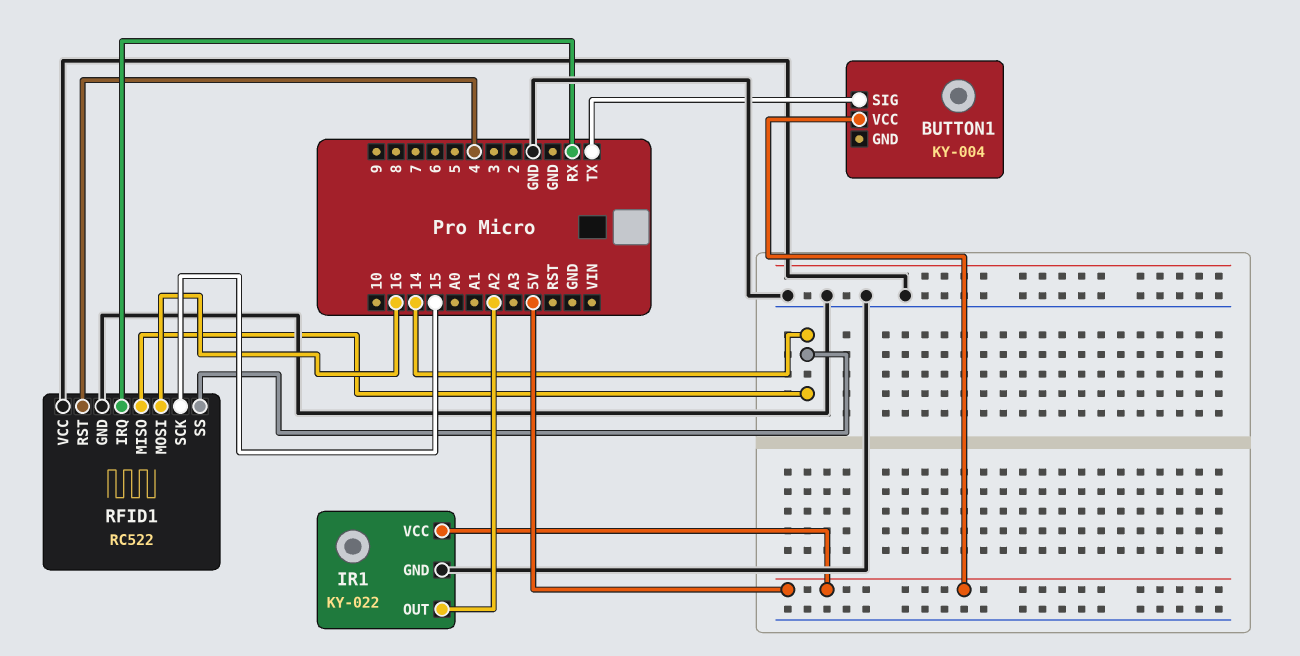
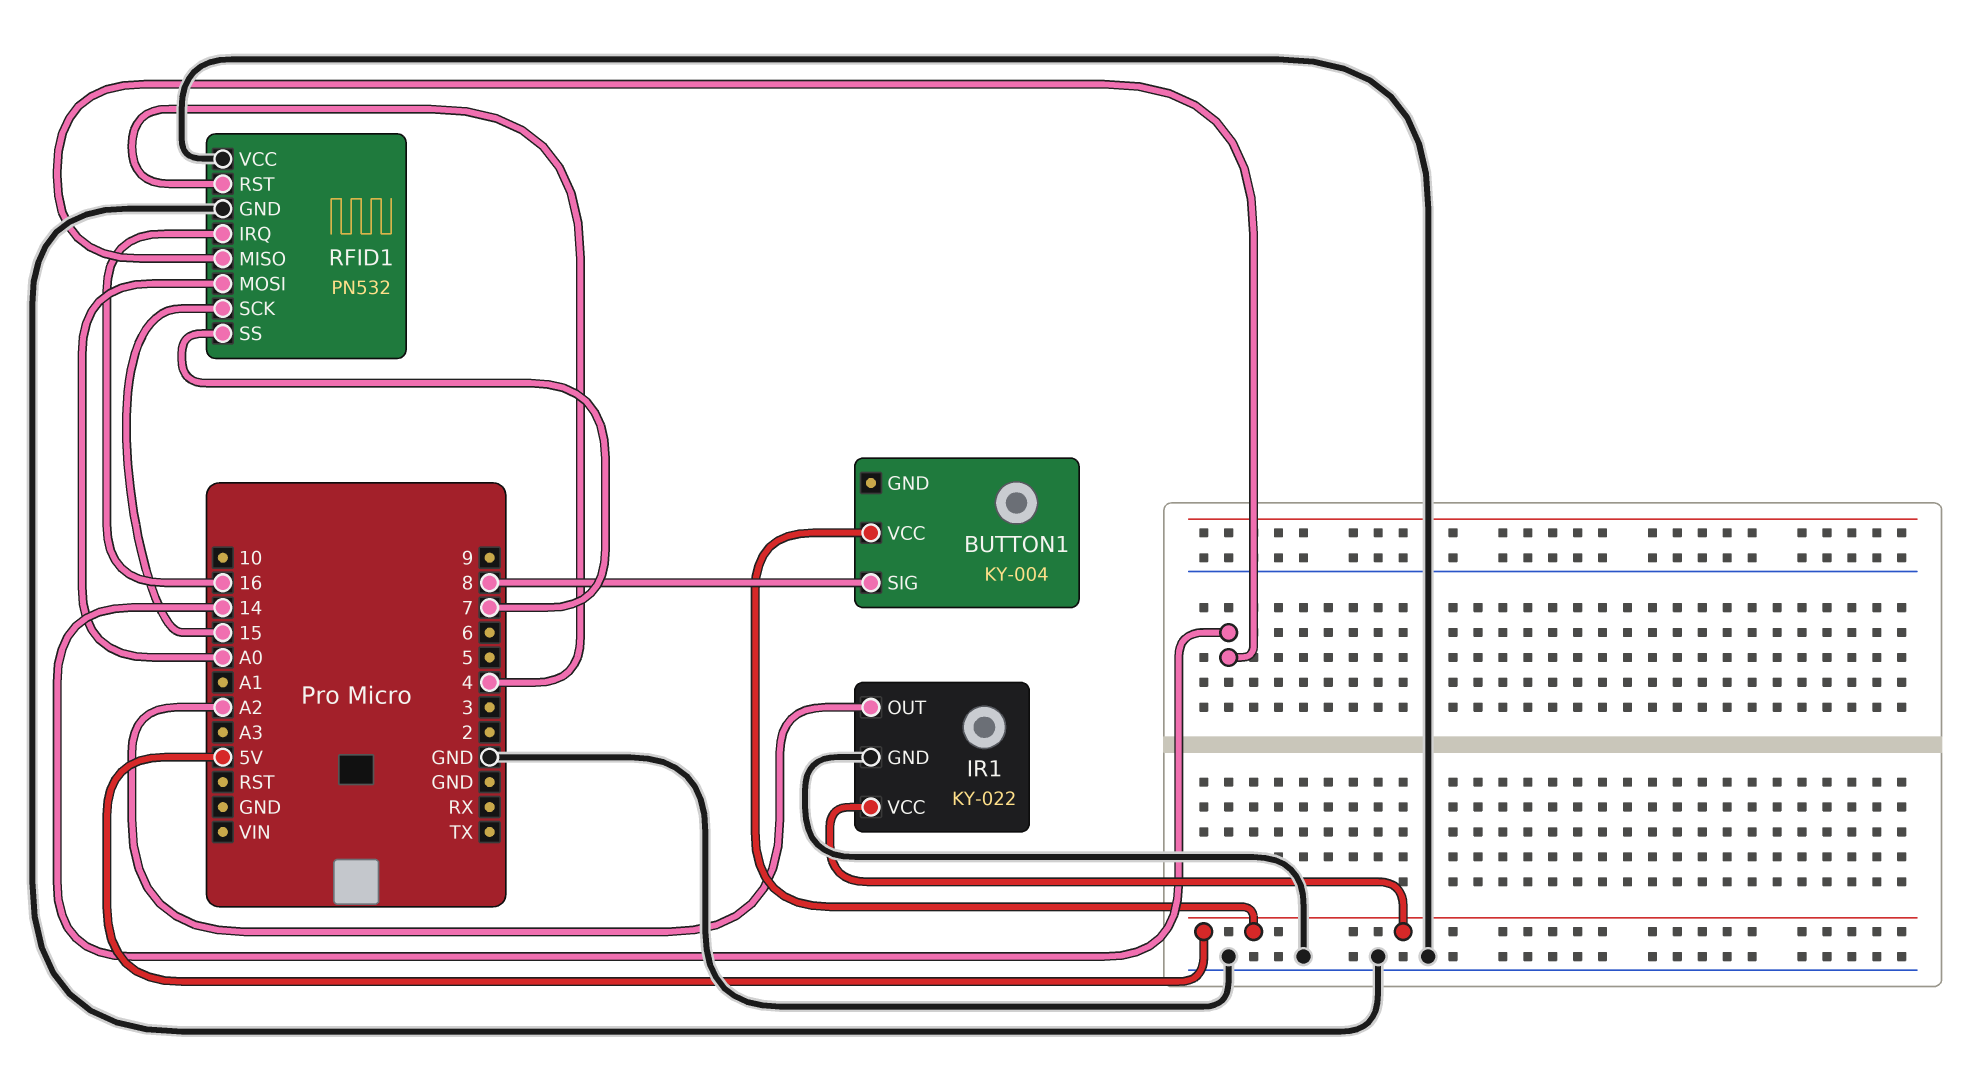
BUTTON1 pin SIG: TX -> 8
RFID1: RC522 -> PN532
RFID1 pin IRQ: RX -> 16
RFID1 pin MOSI: 16 -> A0
RFID1 pin SS: 14 -> 7

